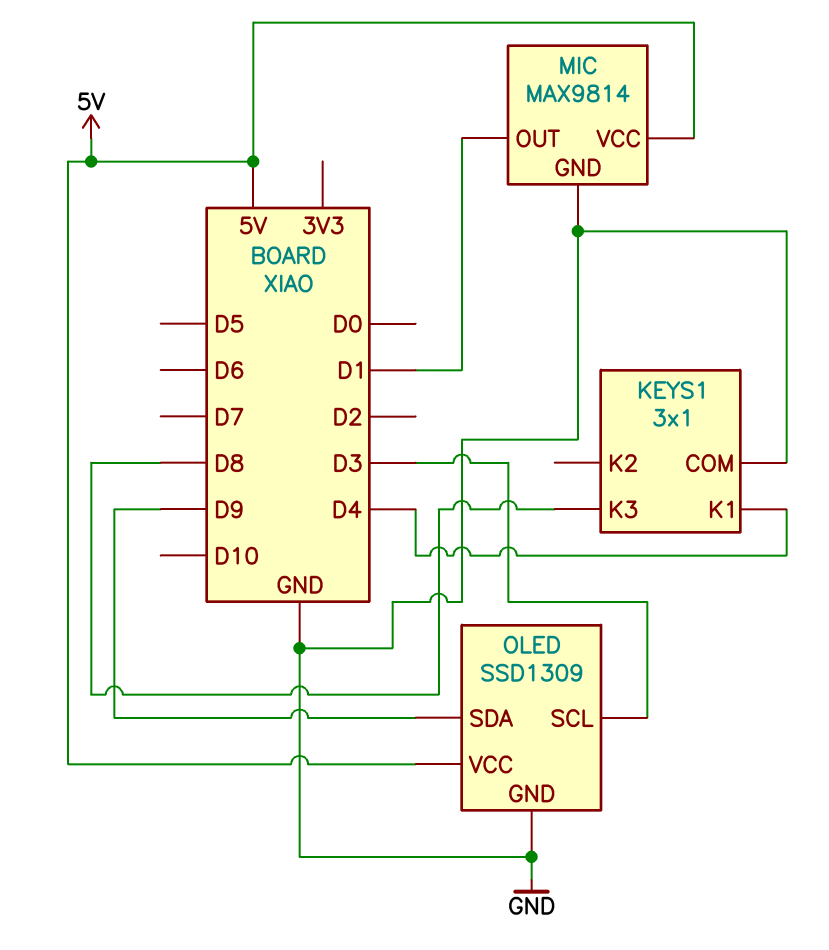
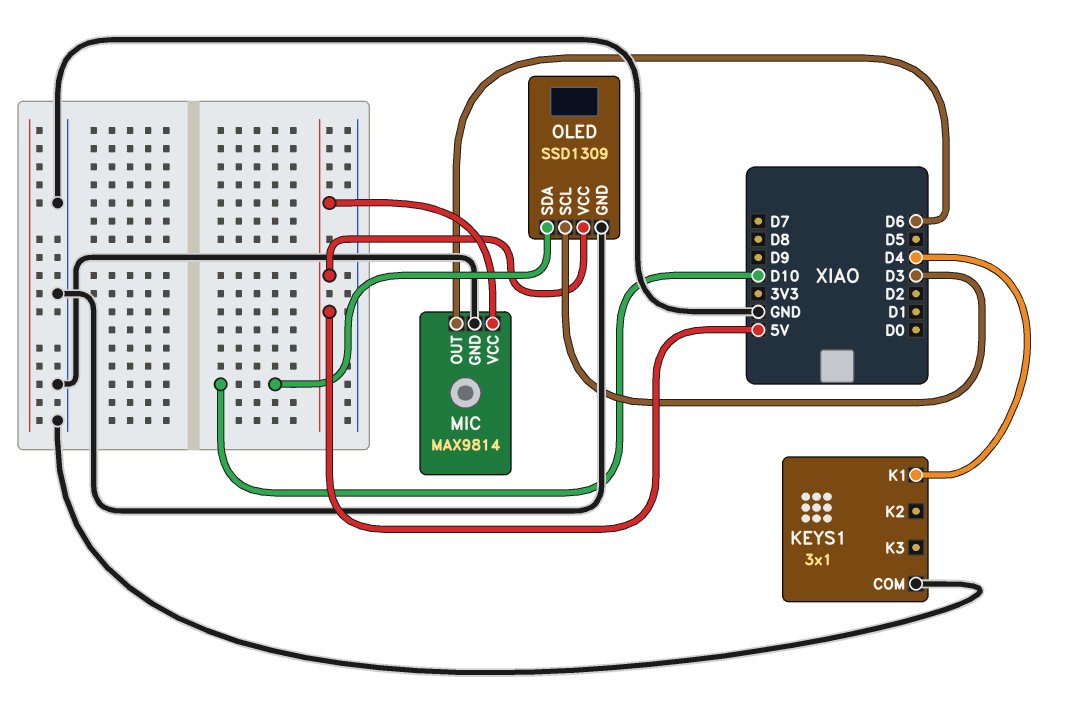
KEYS1 pin K3: D8 -> none
MIC pin OUT: D1 -> D6
OLED pin SDA: D9 -> D10

